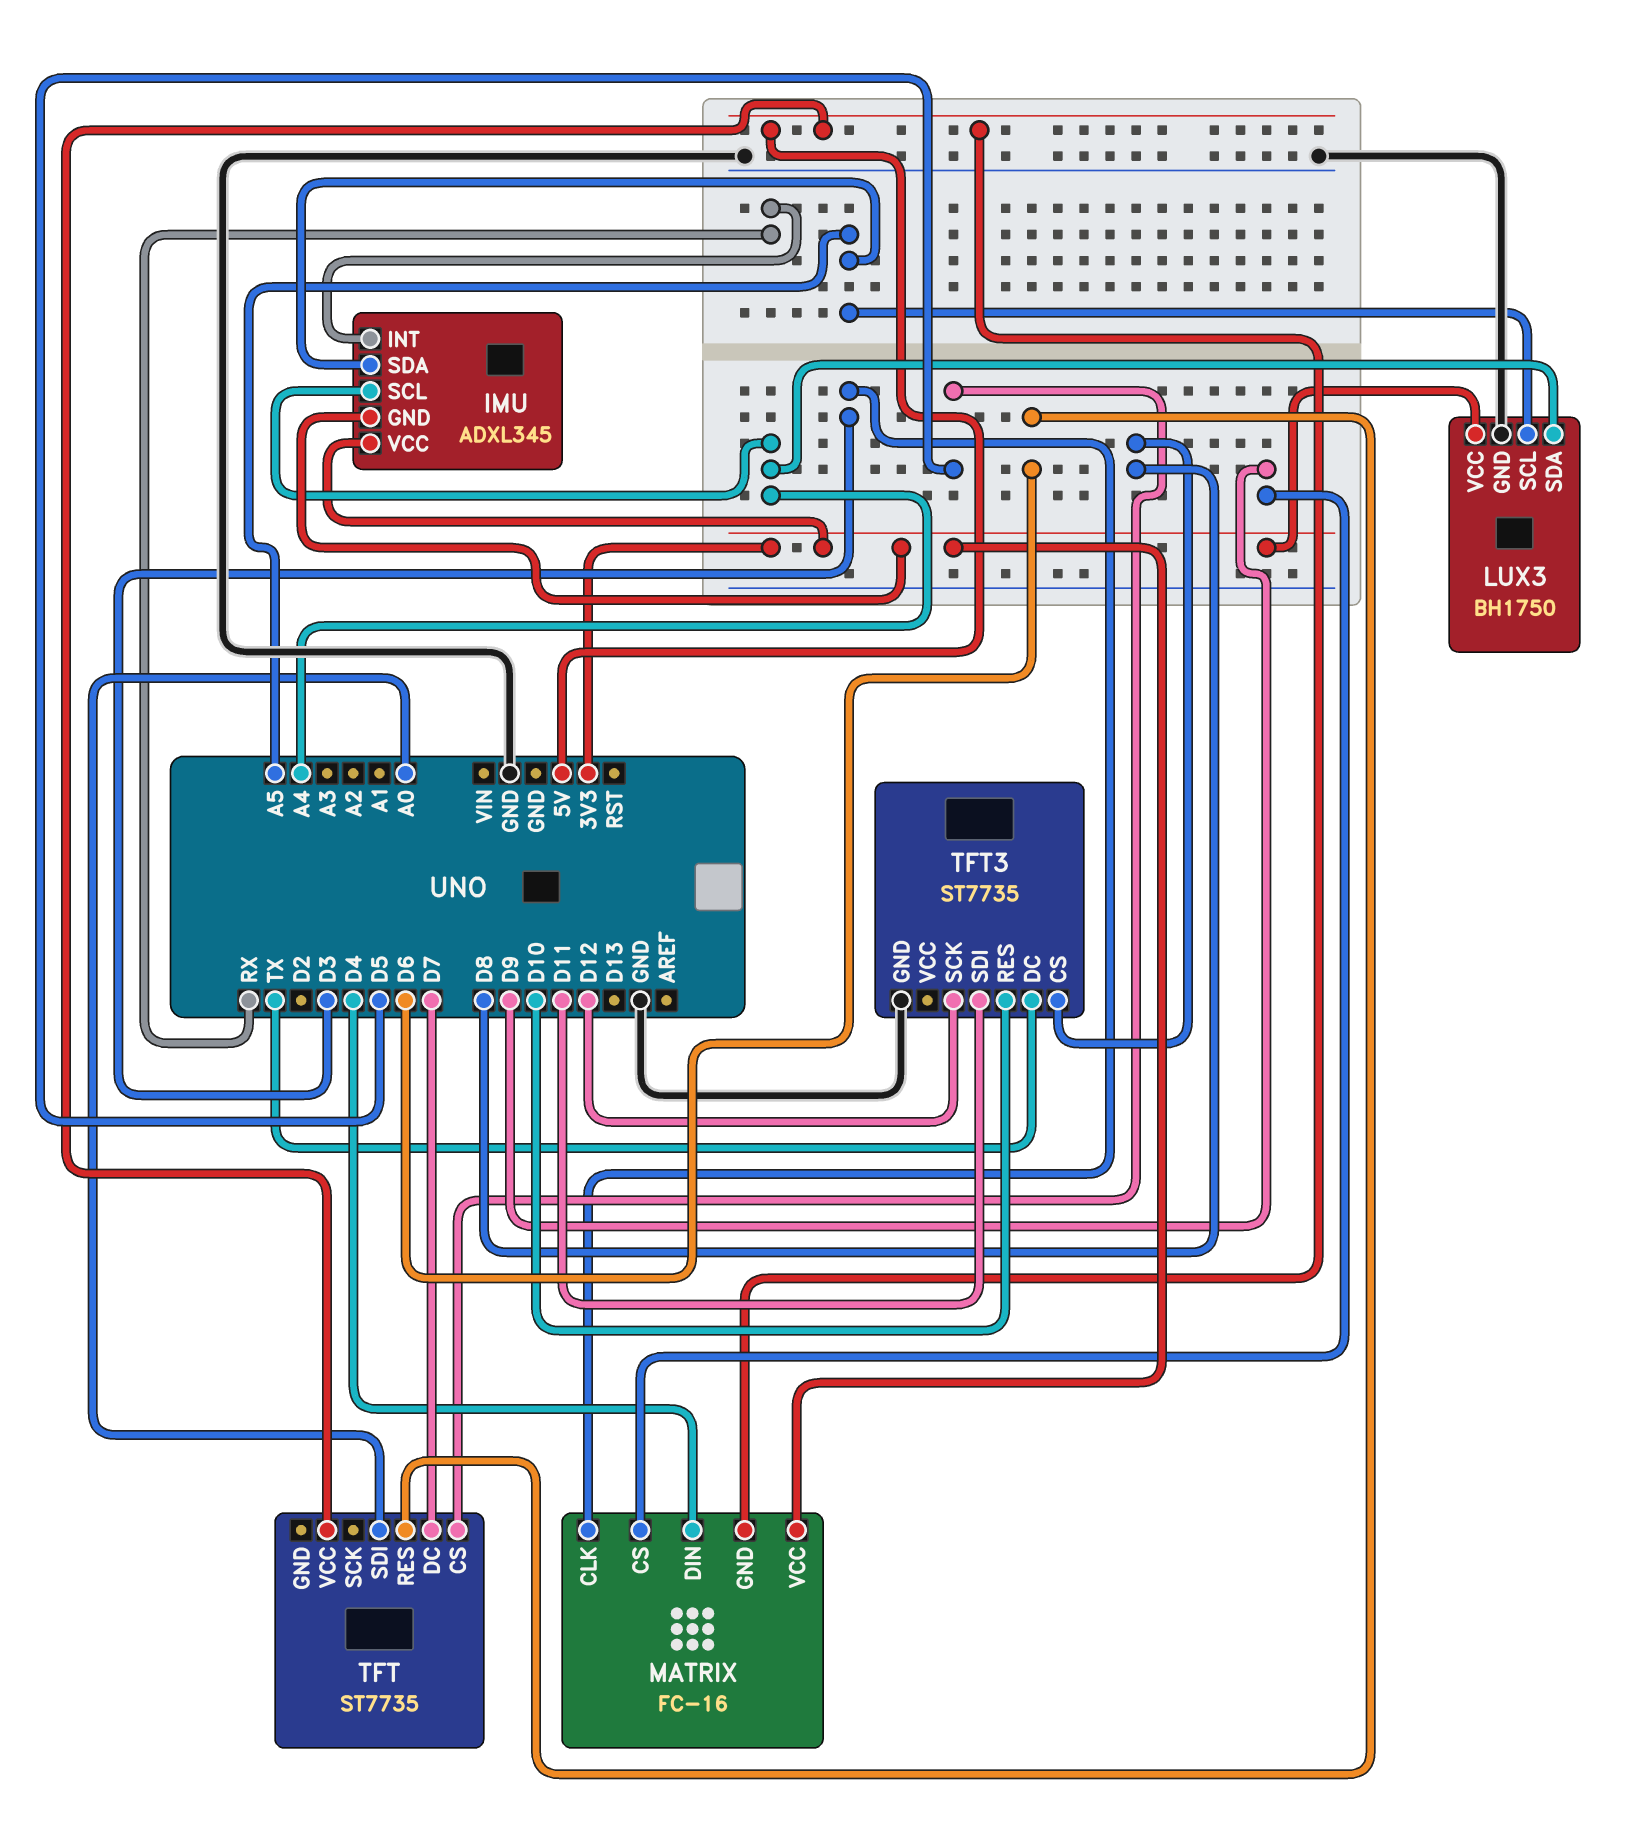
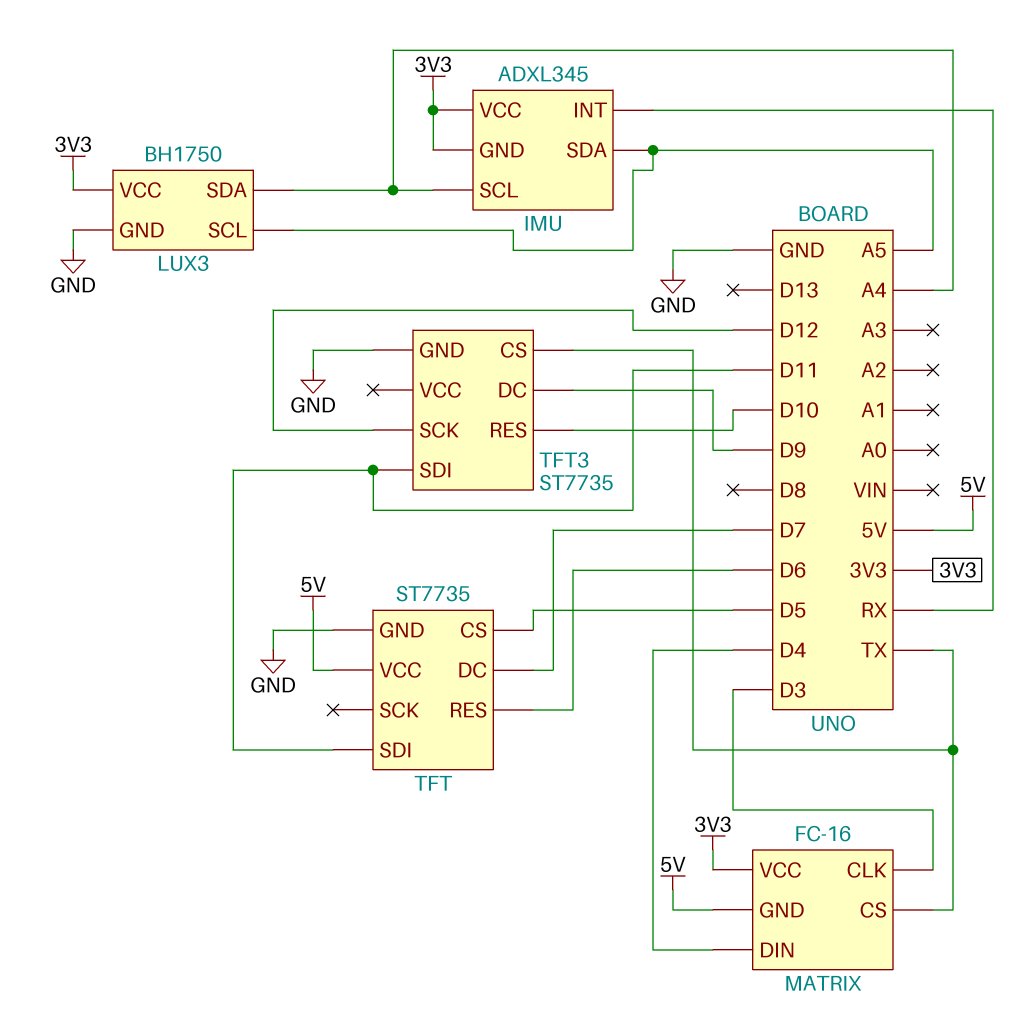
MATRIX pin CS: D9 -> TX
TFT pin GND: none -> GND
TFT pin SDI: A0 -> D11
TFT3 pin CS: D8 -> TX
TFT3 pin DC: TX -> D9

